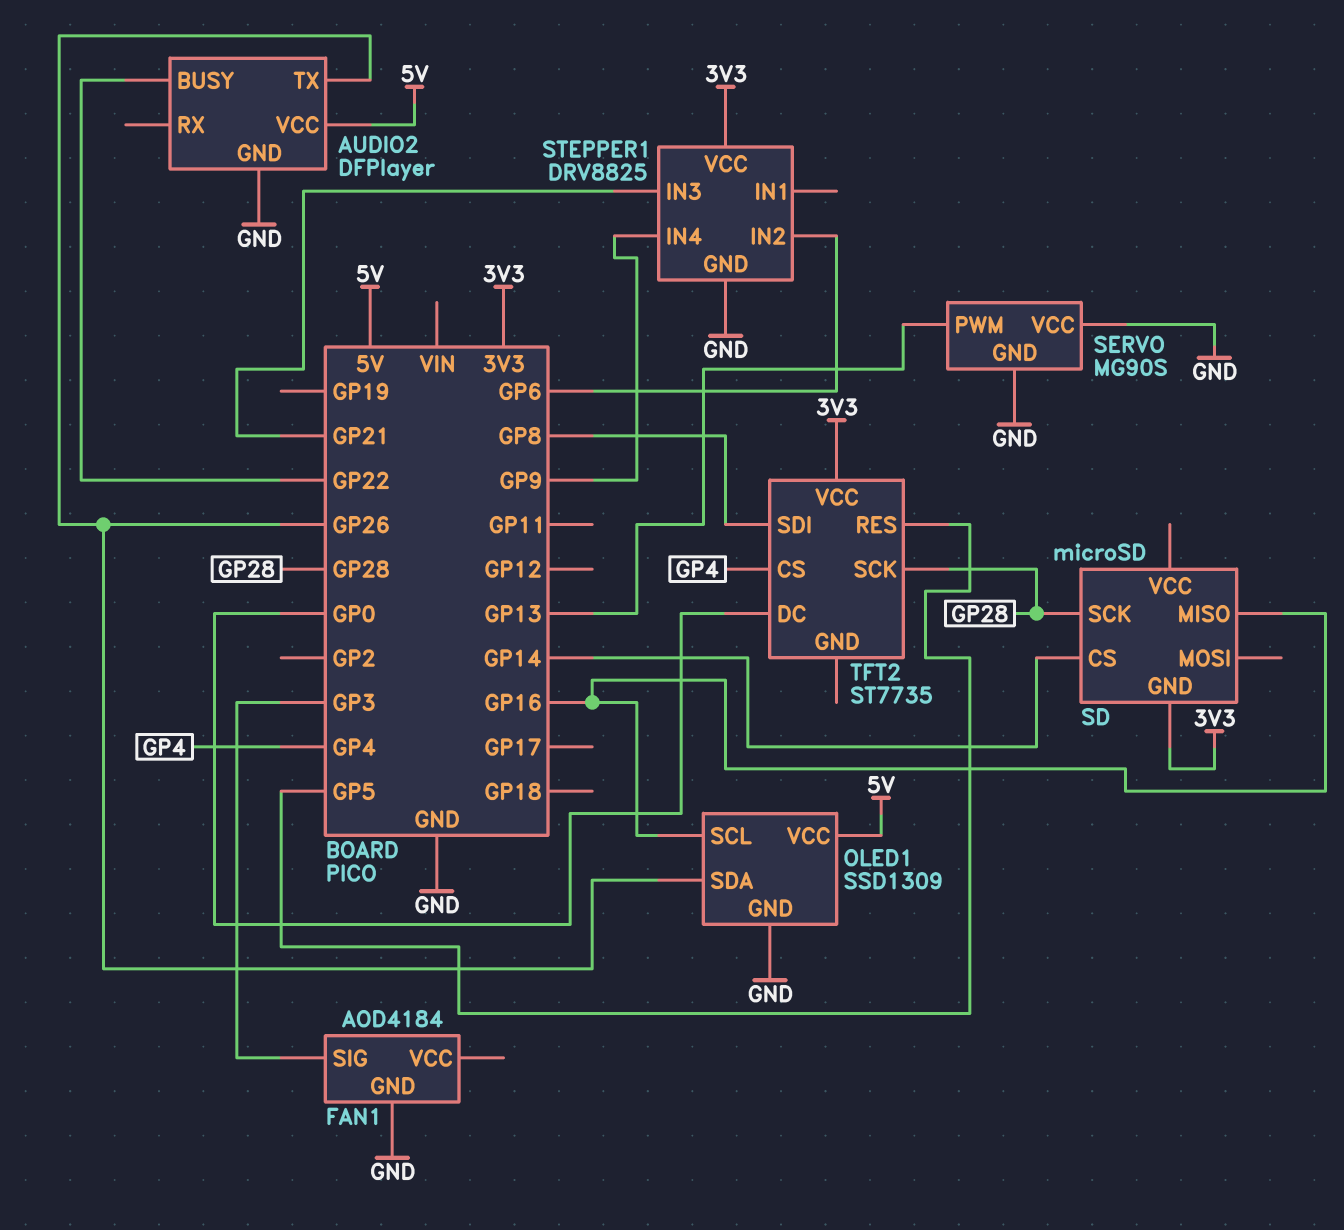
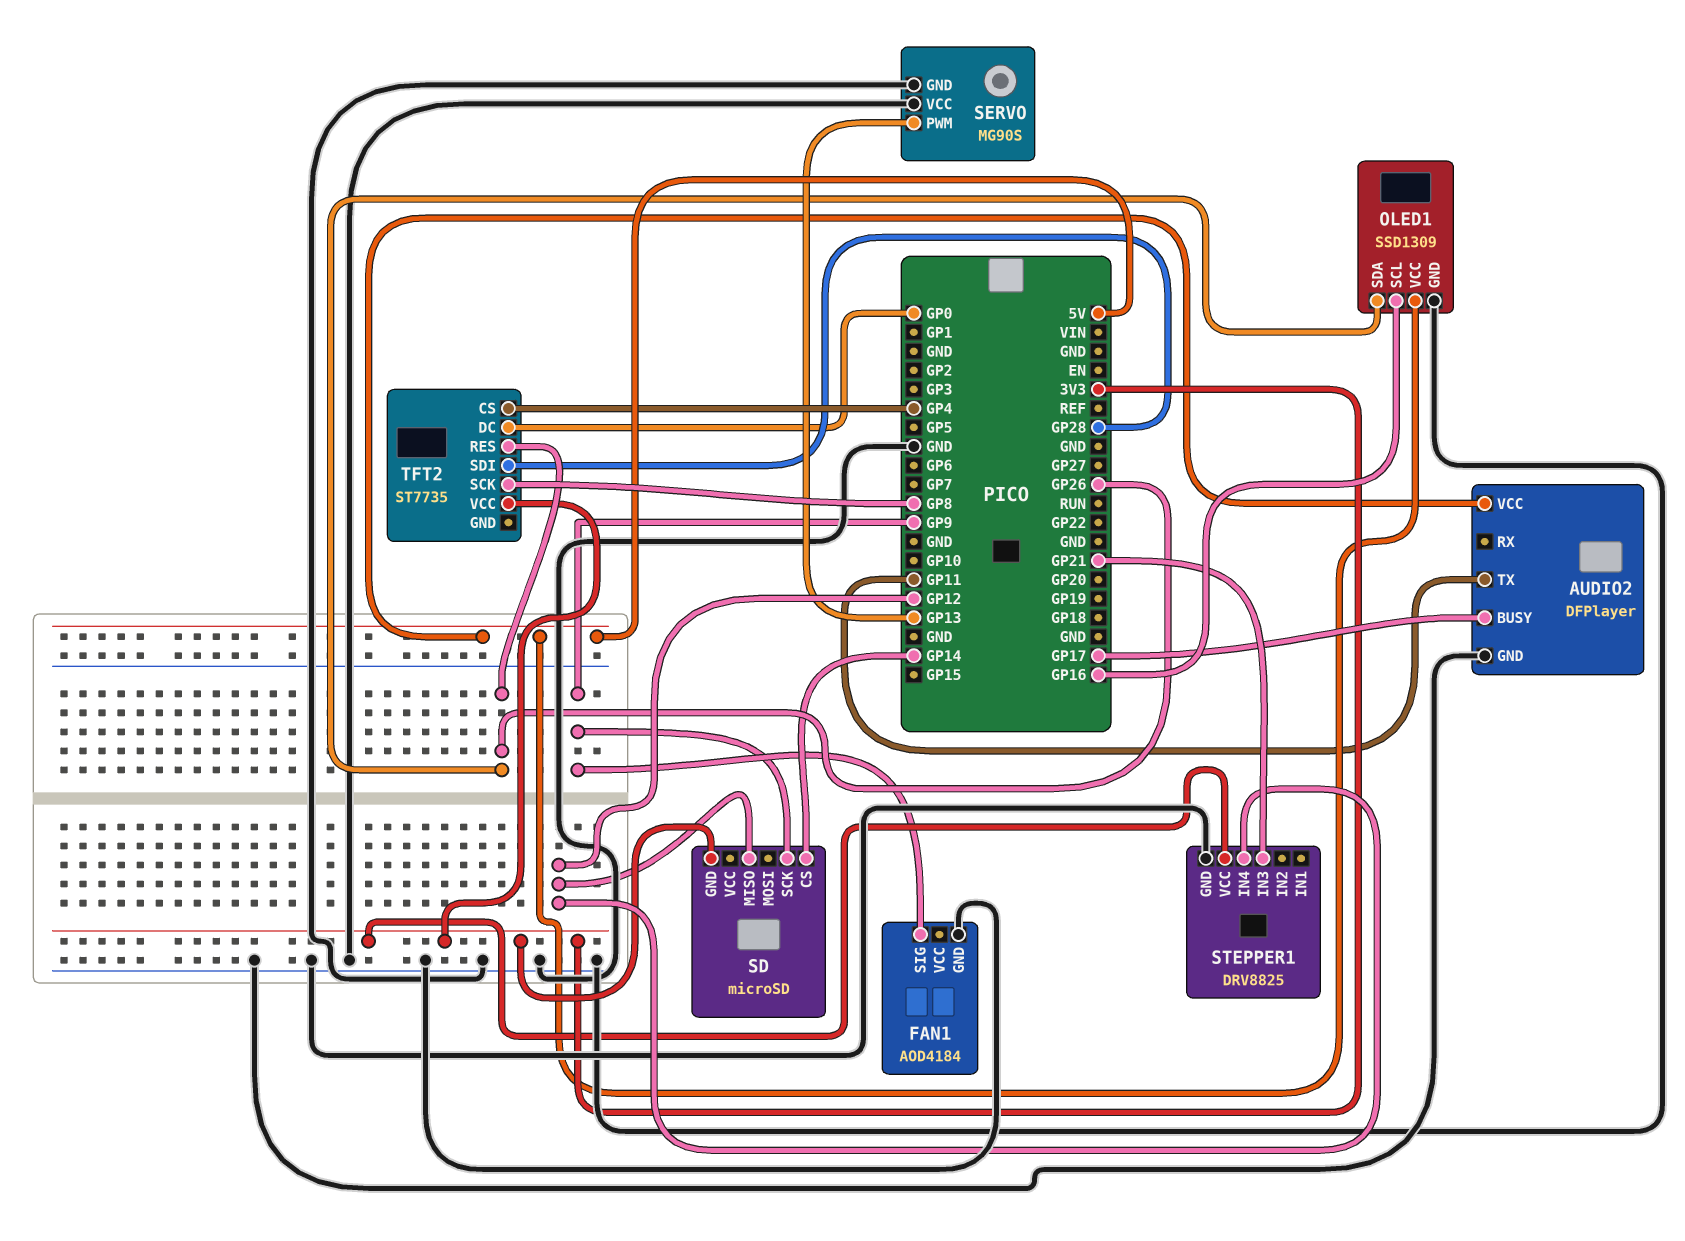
AUDIO2 pin BUSY: GP22 -> GP17
AUDIO2 pin TX: GP26 -> GP11
FAN1 pin SIG: GP3 -> GP9
SD pin MISO: GP16 -> GP12
SD pin SCK: GP28 -> GP9
STEPPER1 pin IN2: GP6 -> none
STEPPER1 pin IN4: GP9 -> GP12
TFT2 pin RES: GP5 -> GP26
TFT2 pin SCK: GP28 -> GP8
TFT2 pin SDI: GP8 -> GP28

